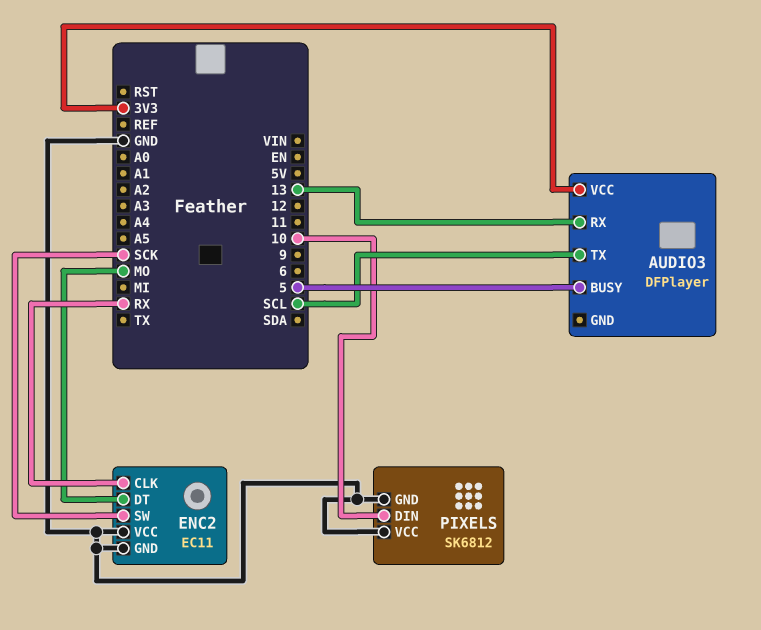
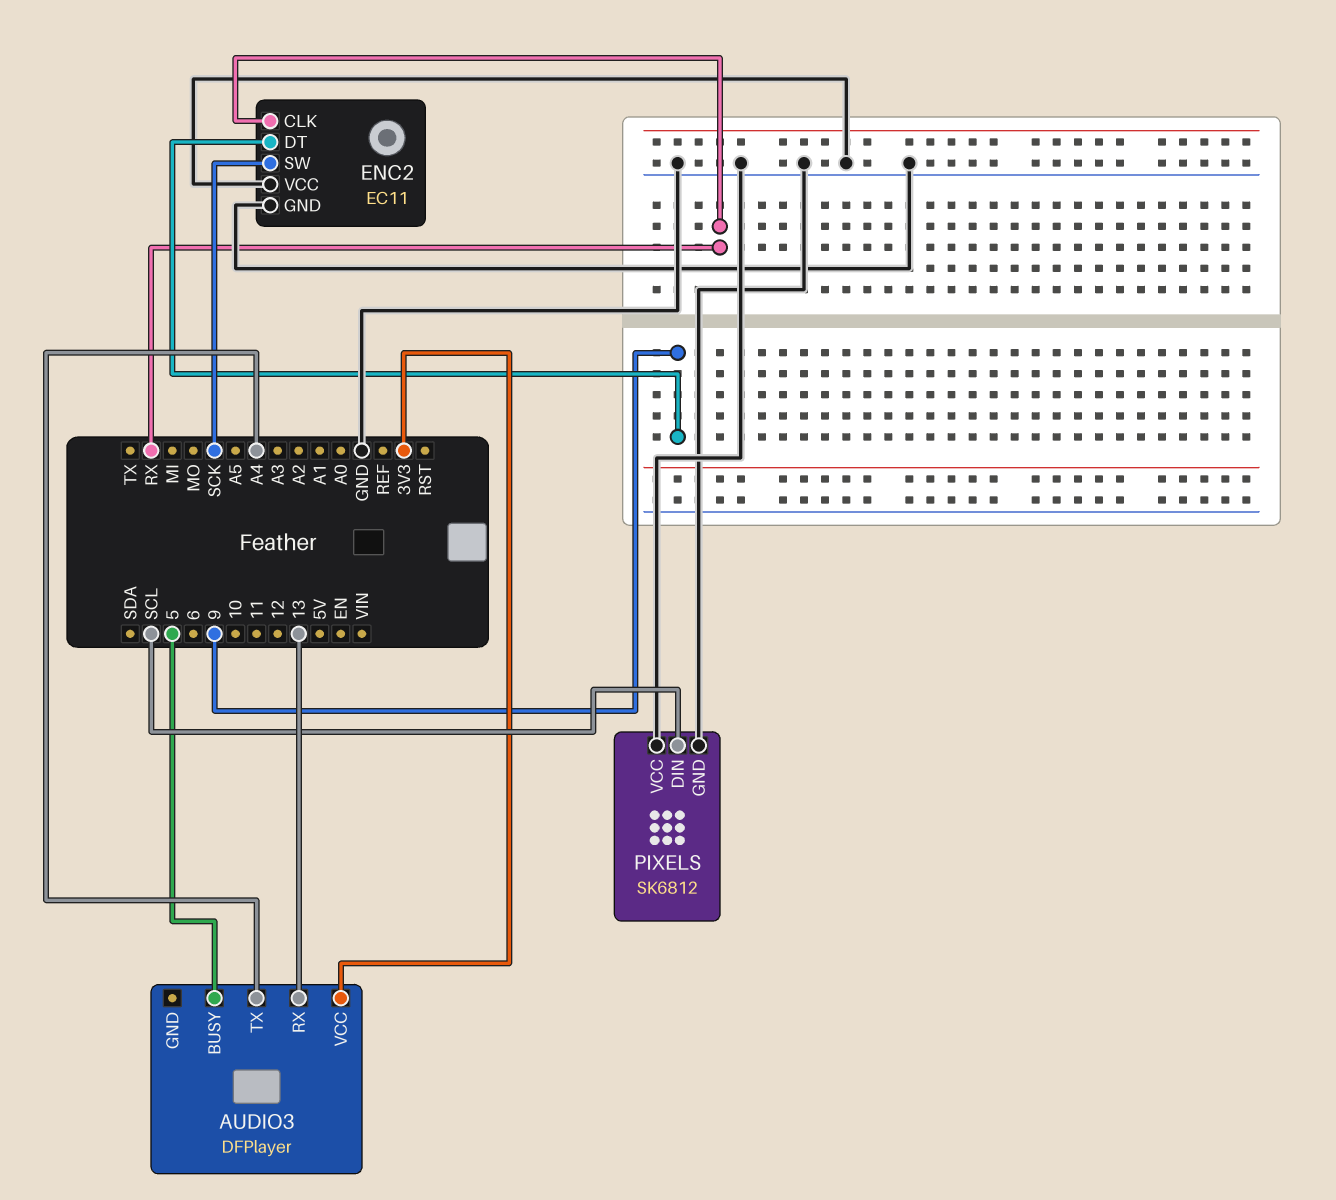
AUDIO3 pin TX: SCL -> A4
ENC2 pin DT: MO -> 9
PIXELS pin DIN: 10 -> SCL

